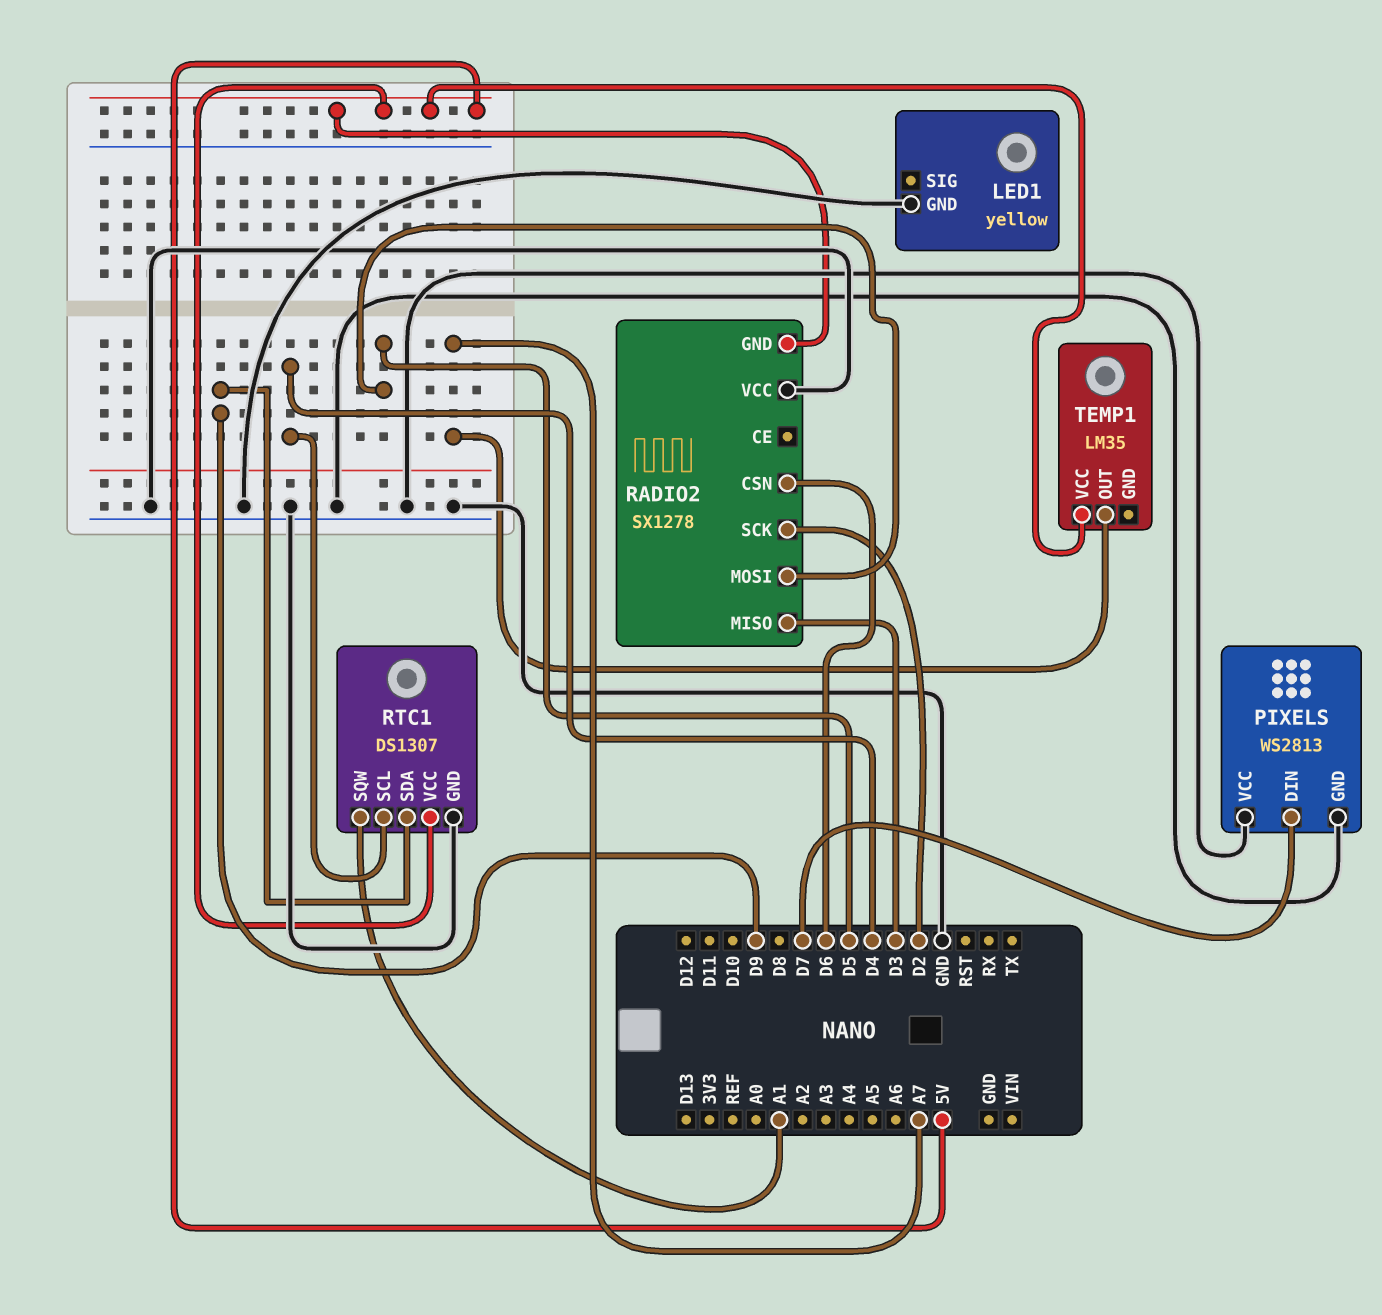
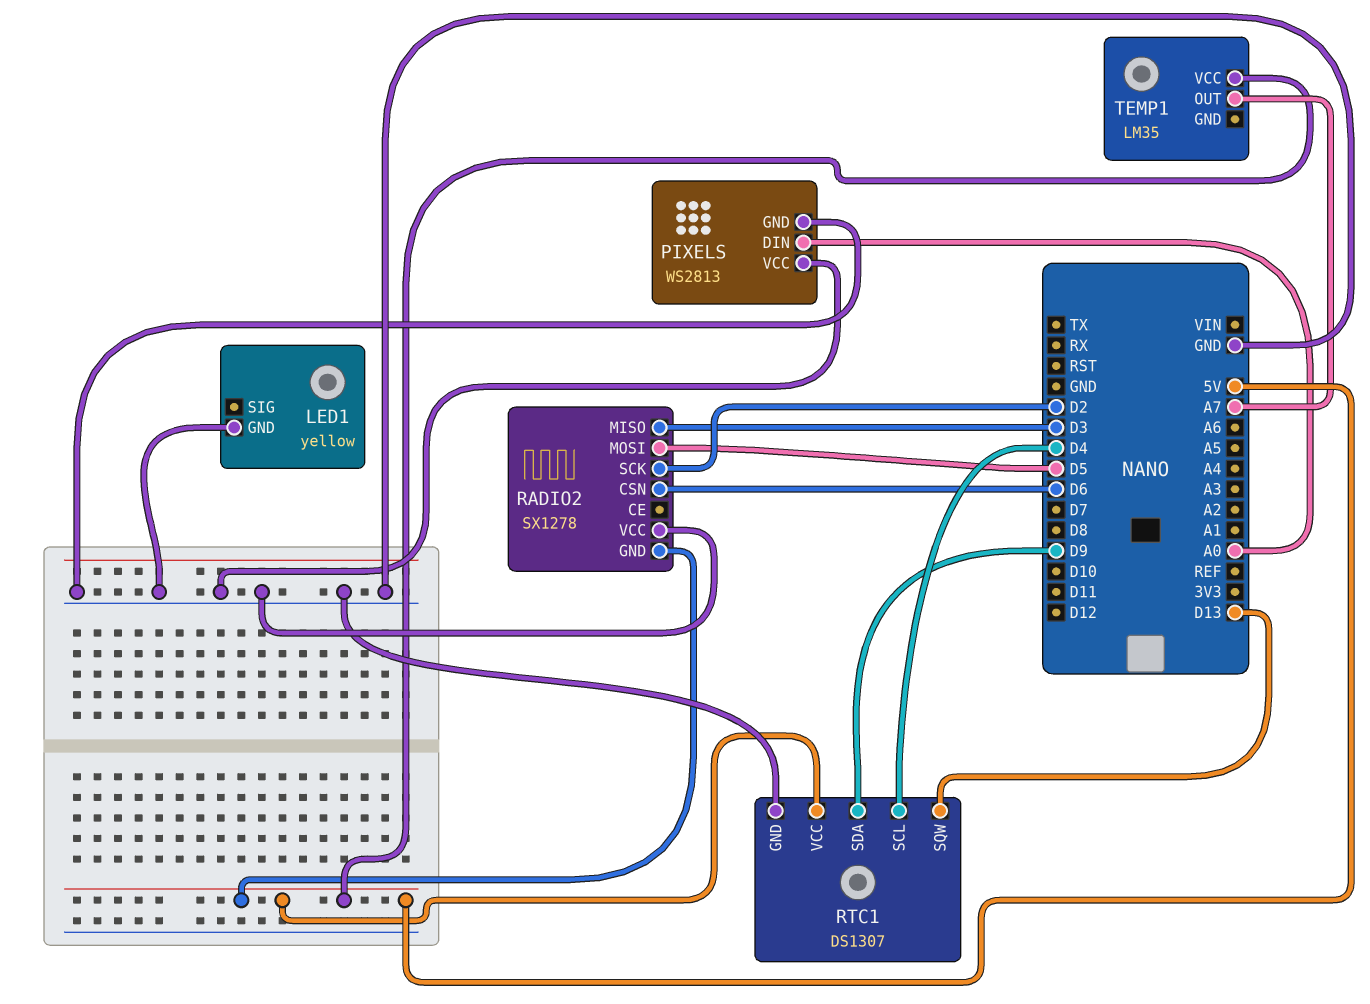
PIXELS pin DIN: D7 -> A0
RTC1 pin SQW: A1 -> D13

